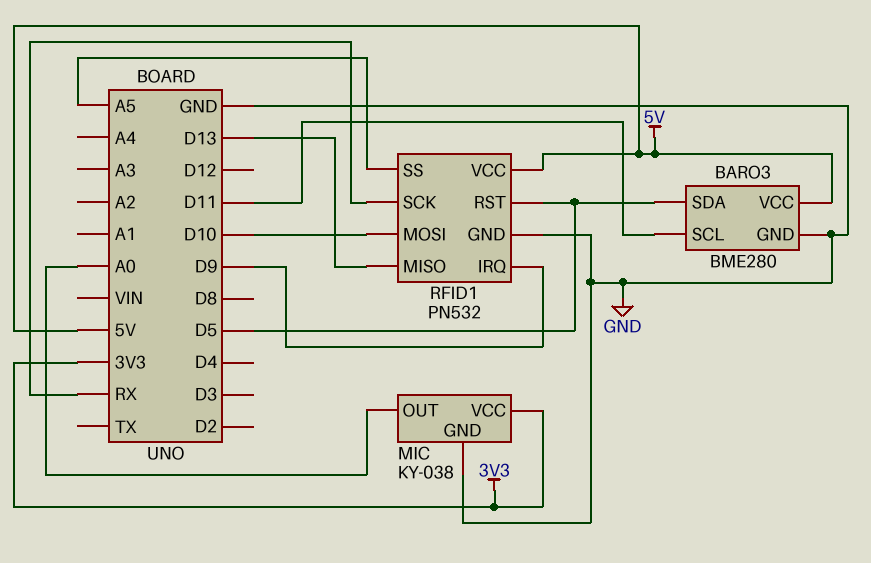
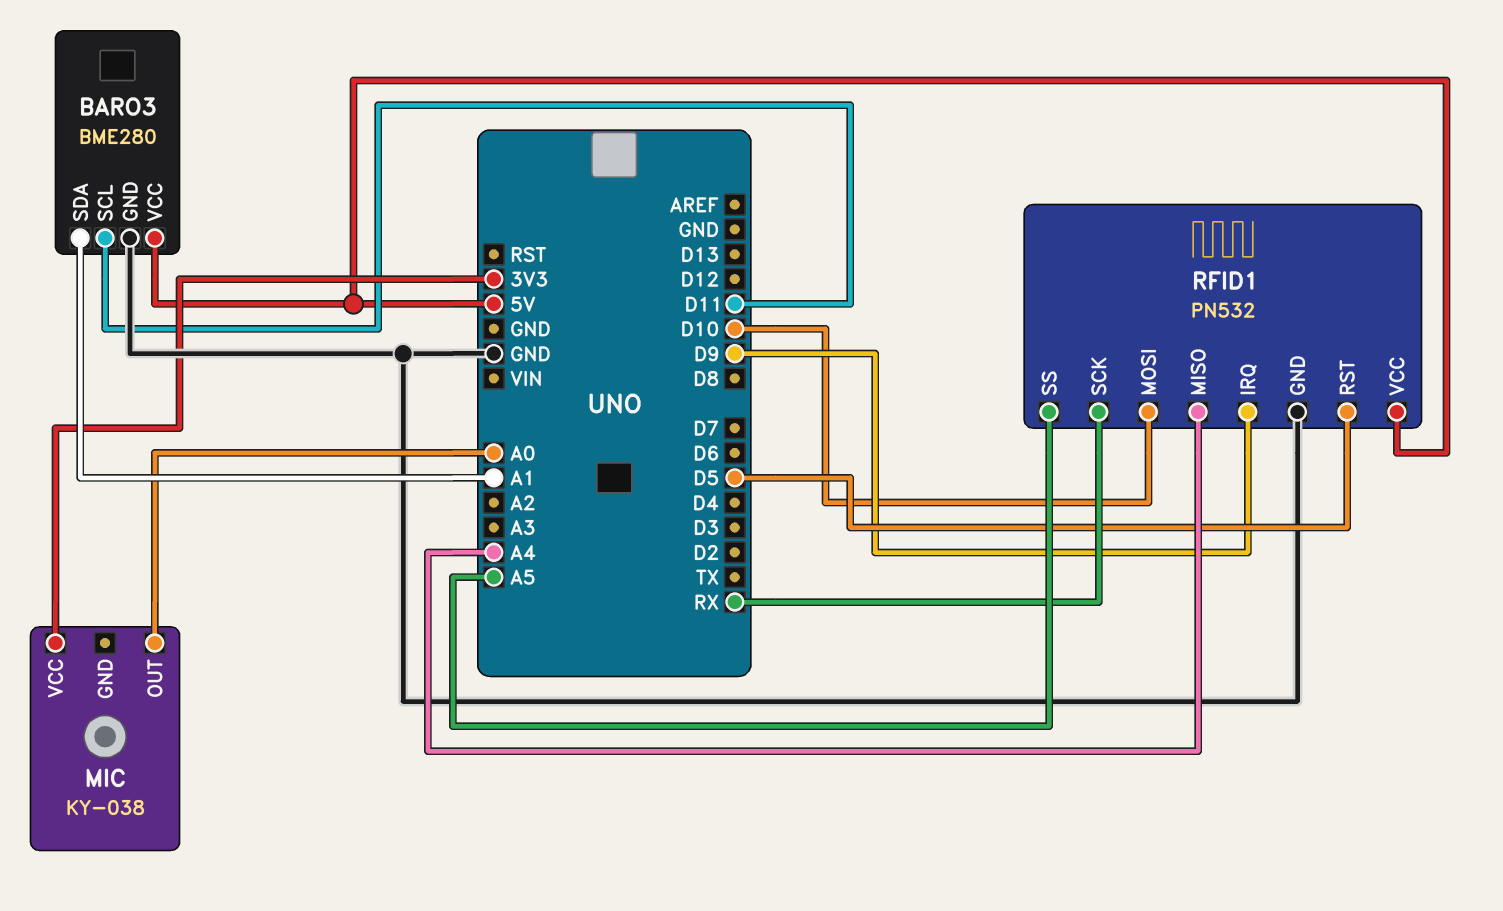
BARO3 pin SDA: D5 -> A1
MIC pin GND: GND -> none
RFID1 pin MISO: D13 -> A4

